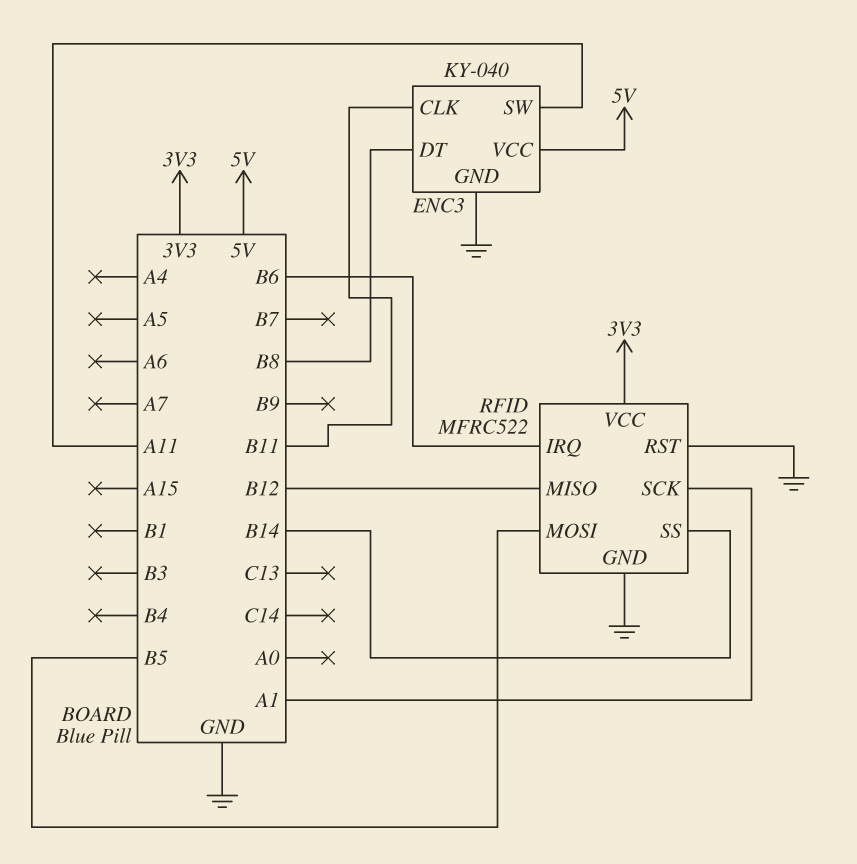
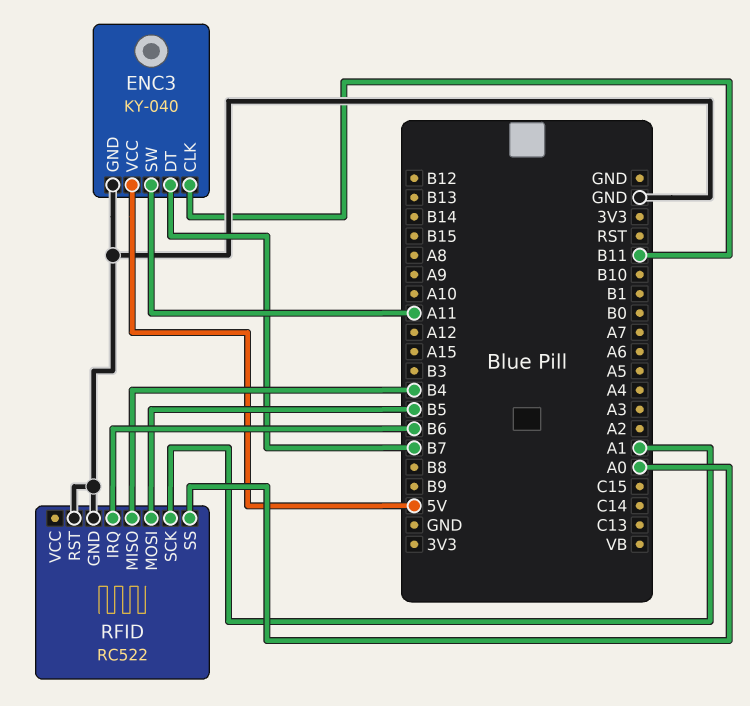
ENC3 pin DT: B8 -> B7
RFID: MFRC522 -> RC522
RFID pin MISO: B12 -> B4
RFID pin SS: B14 -> A0
RFID pin VCC: 3V3 -> none

